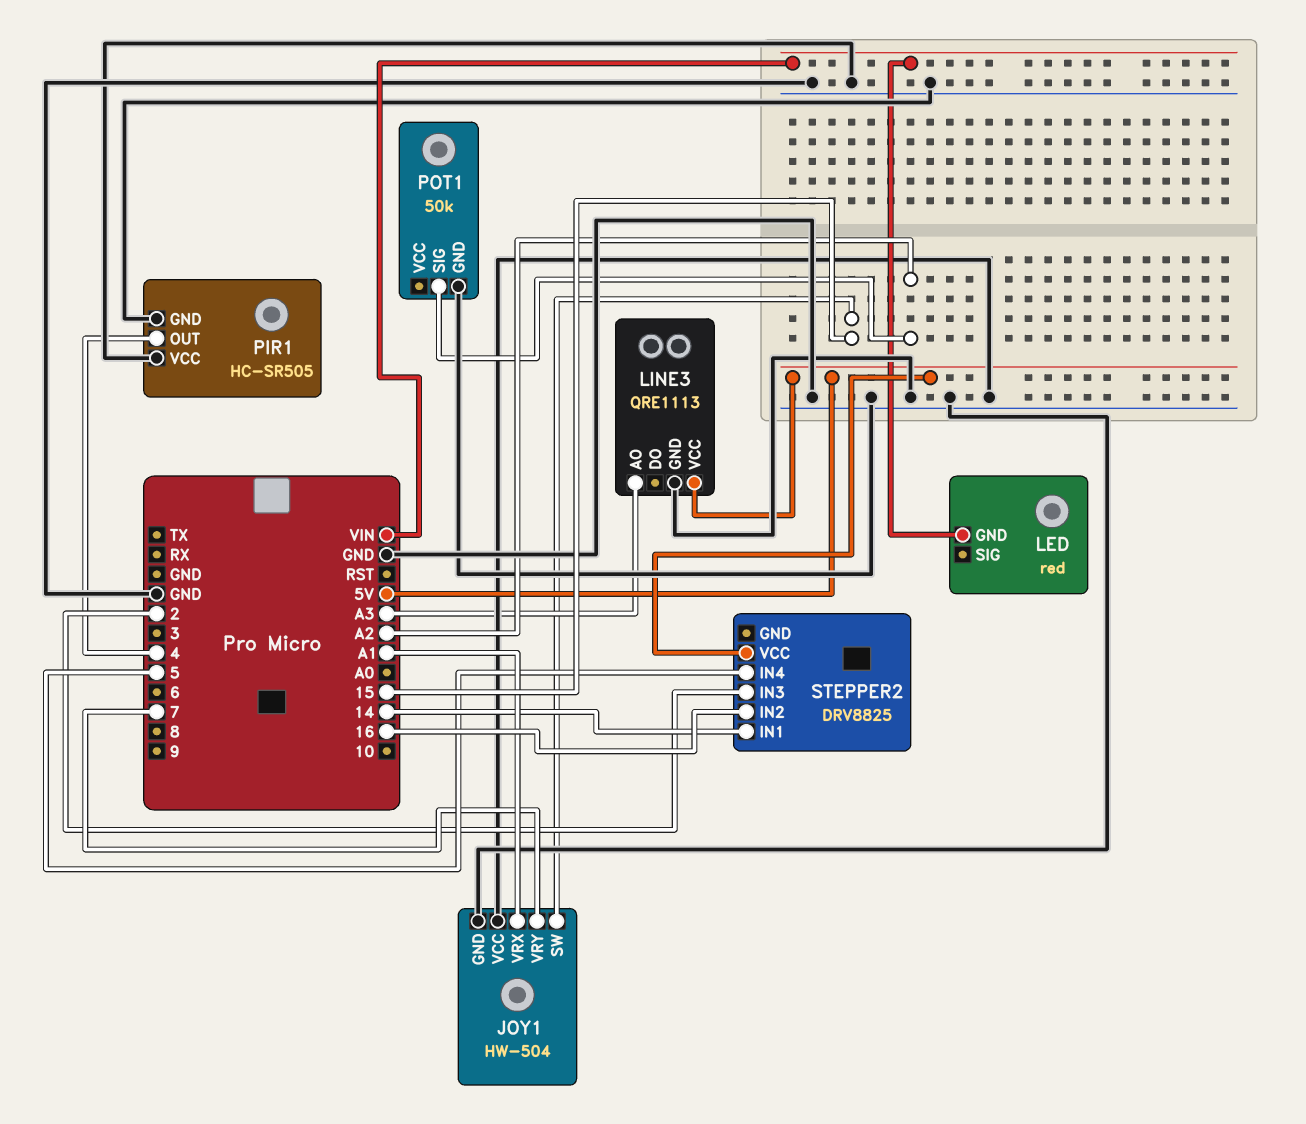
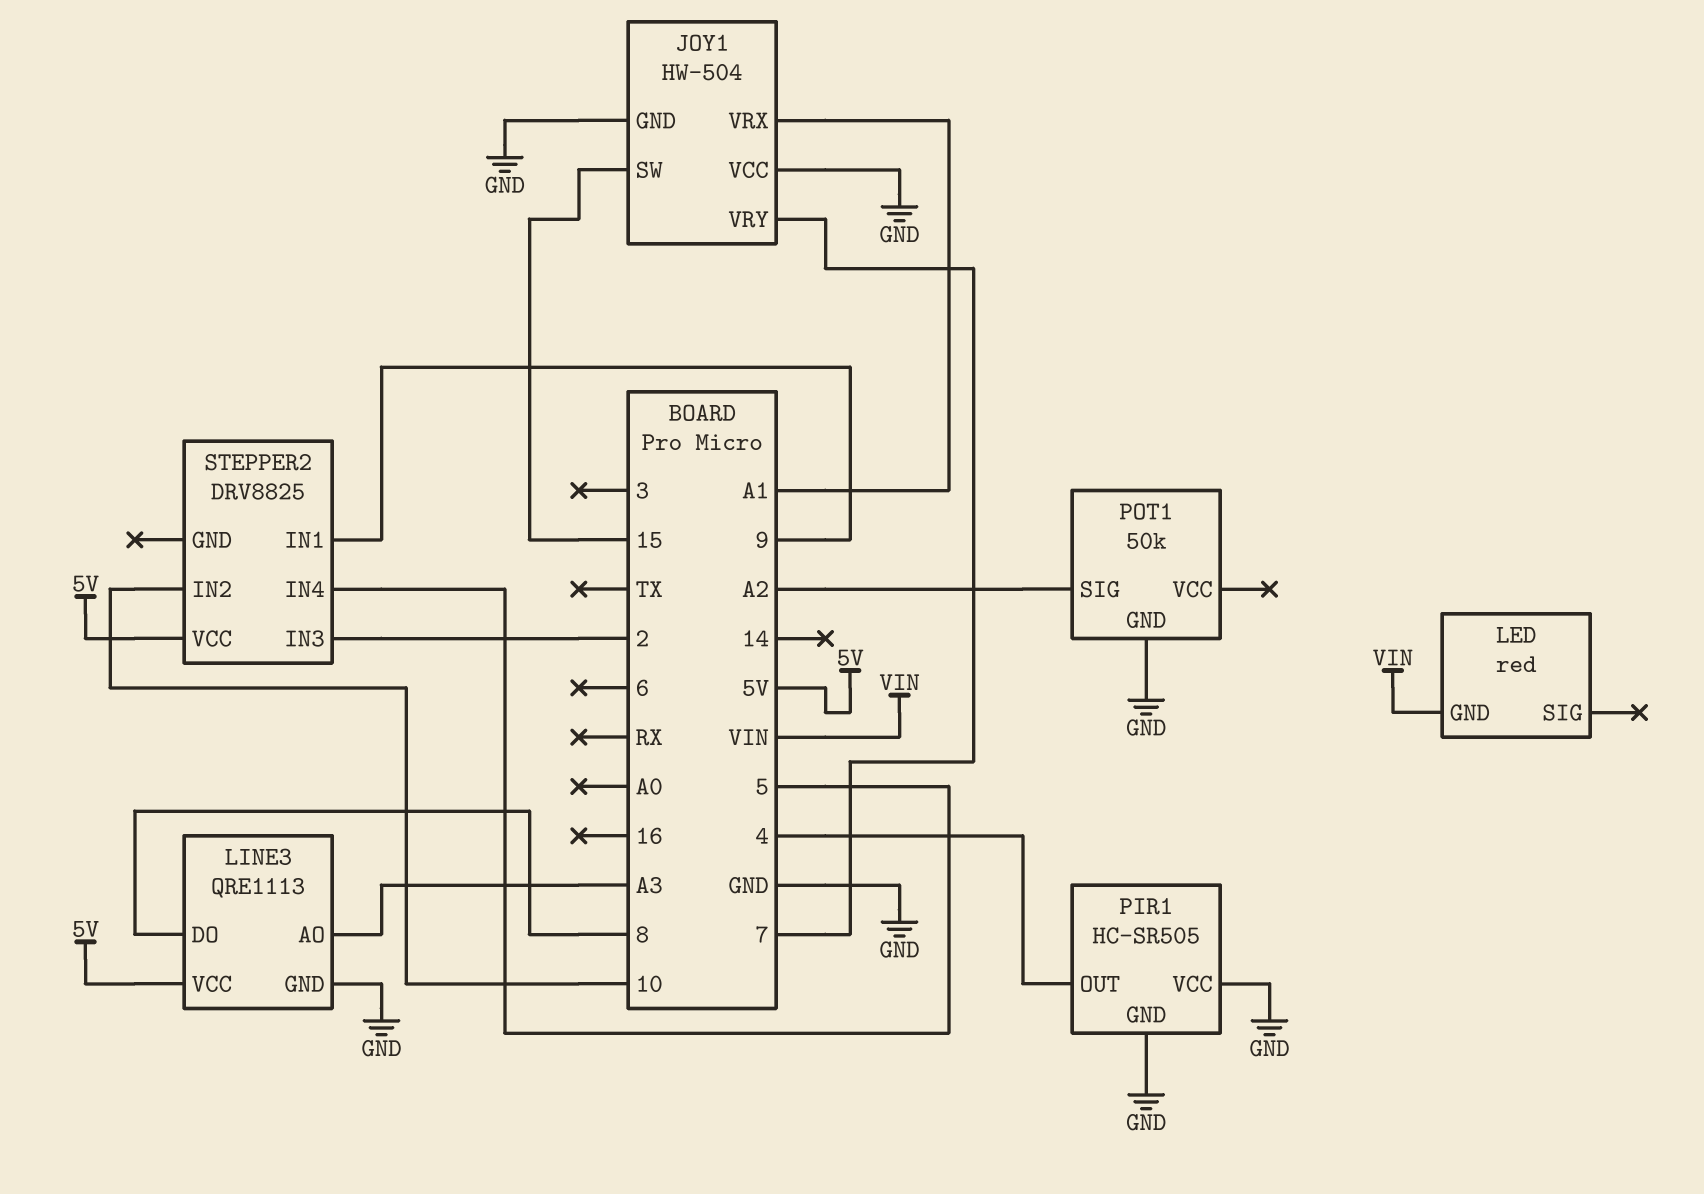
LINE3 pin DO: none -> 8
STEPPER2 pin IN1: 14 -> 9
STEPPER2 pin IN2: 16 -> 10

